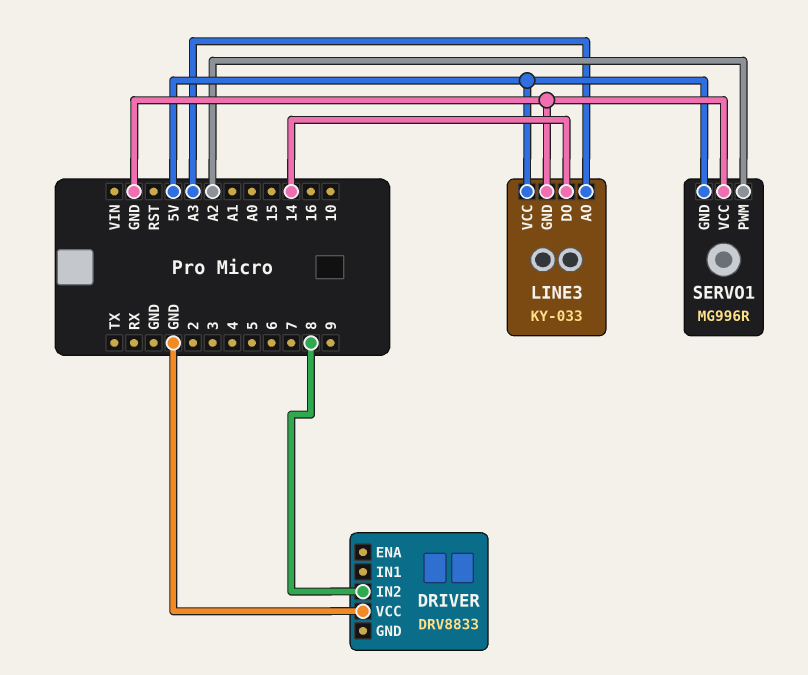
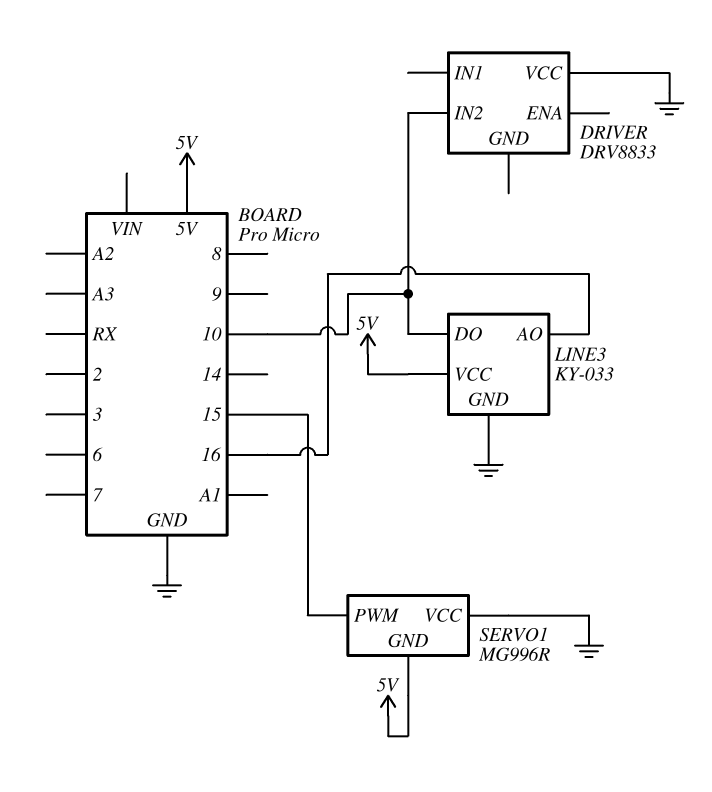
DRIVER pin IN2: 8 -> 10
LINE3 pin AO: A3 -> 16
LINE3 pin DO: 14 -> 10
SERVO1 pin PWM: A2 -> 15

